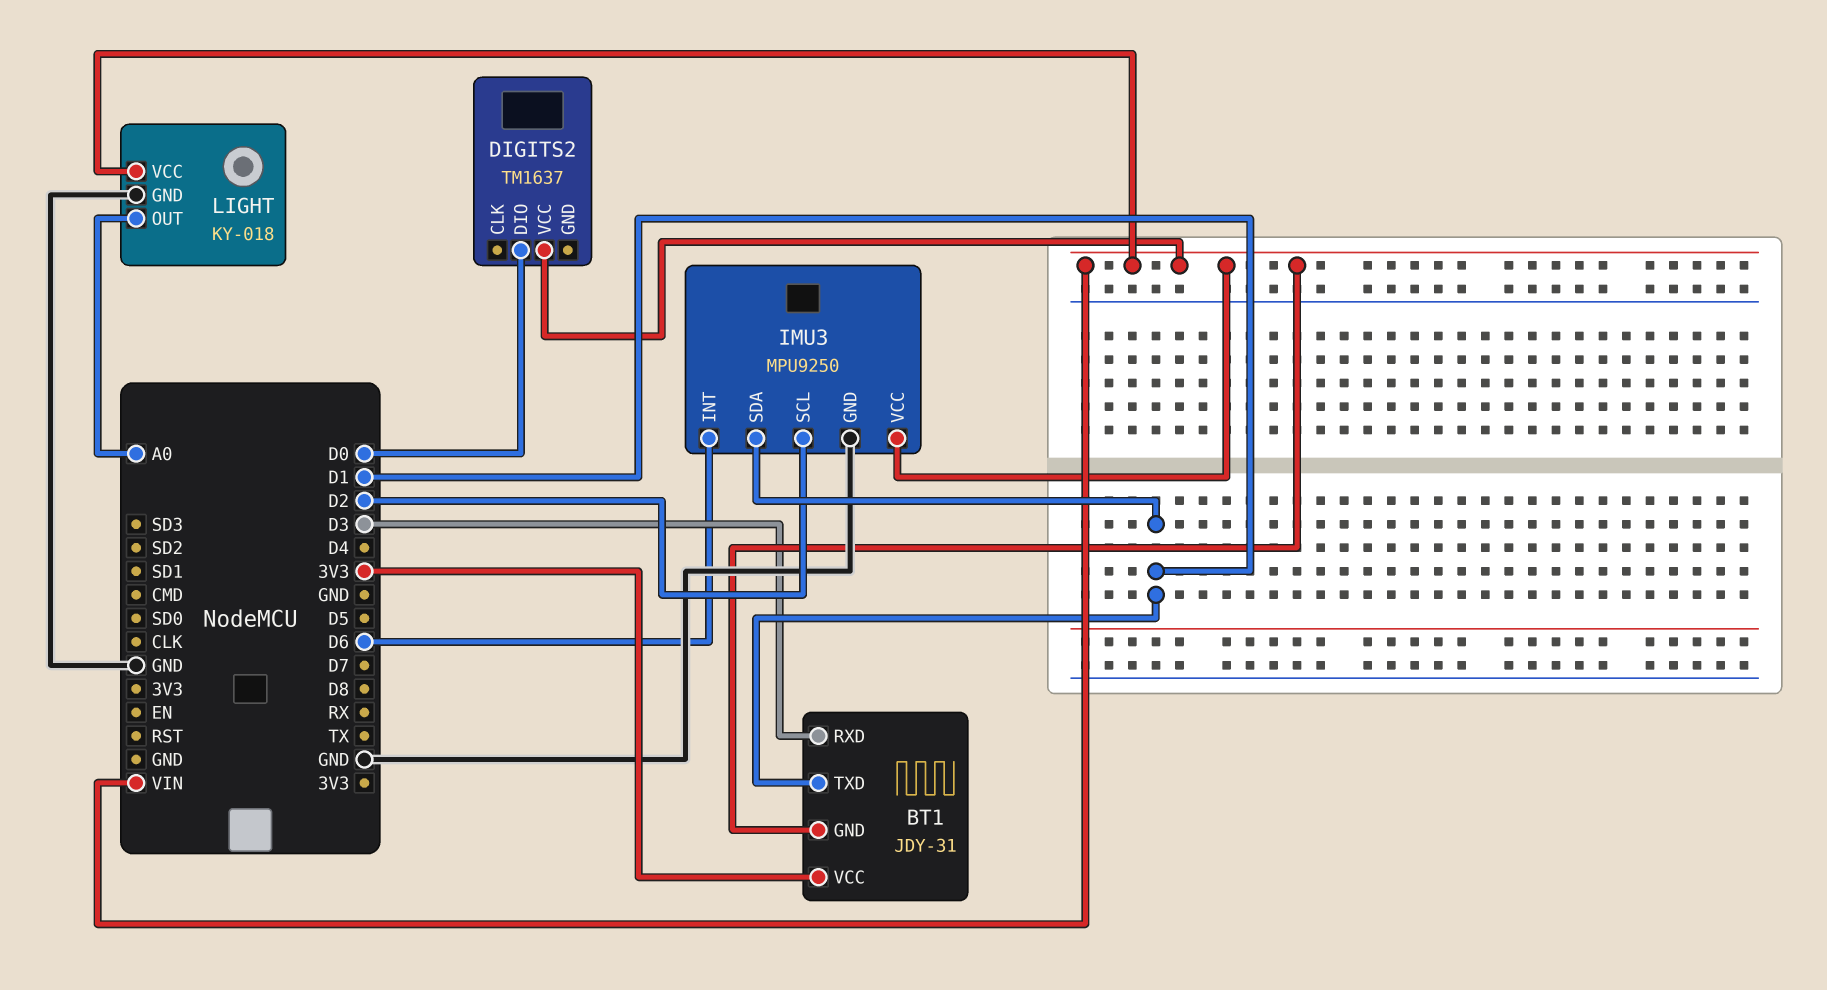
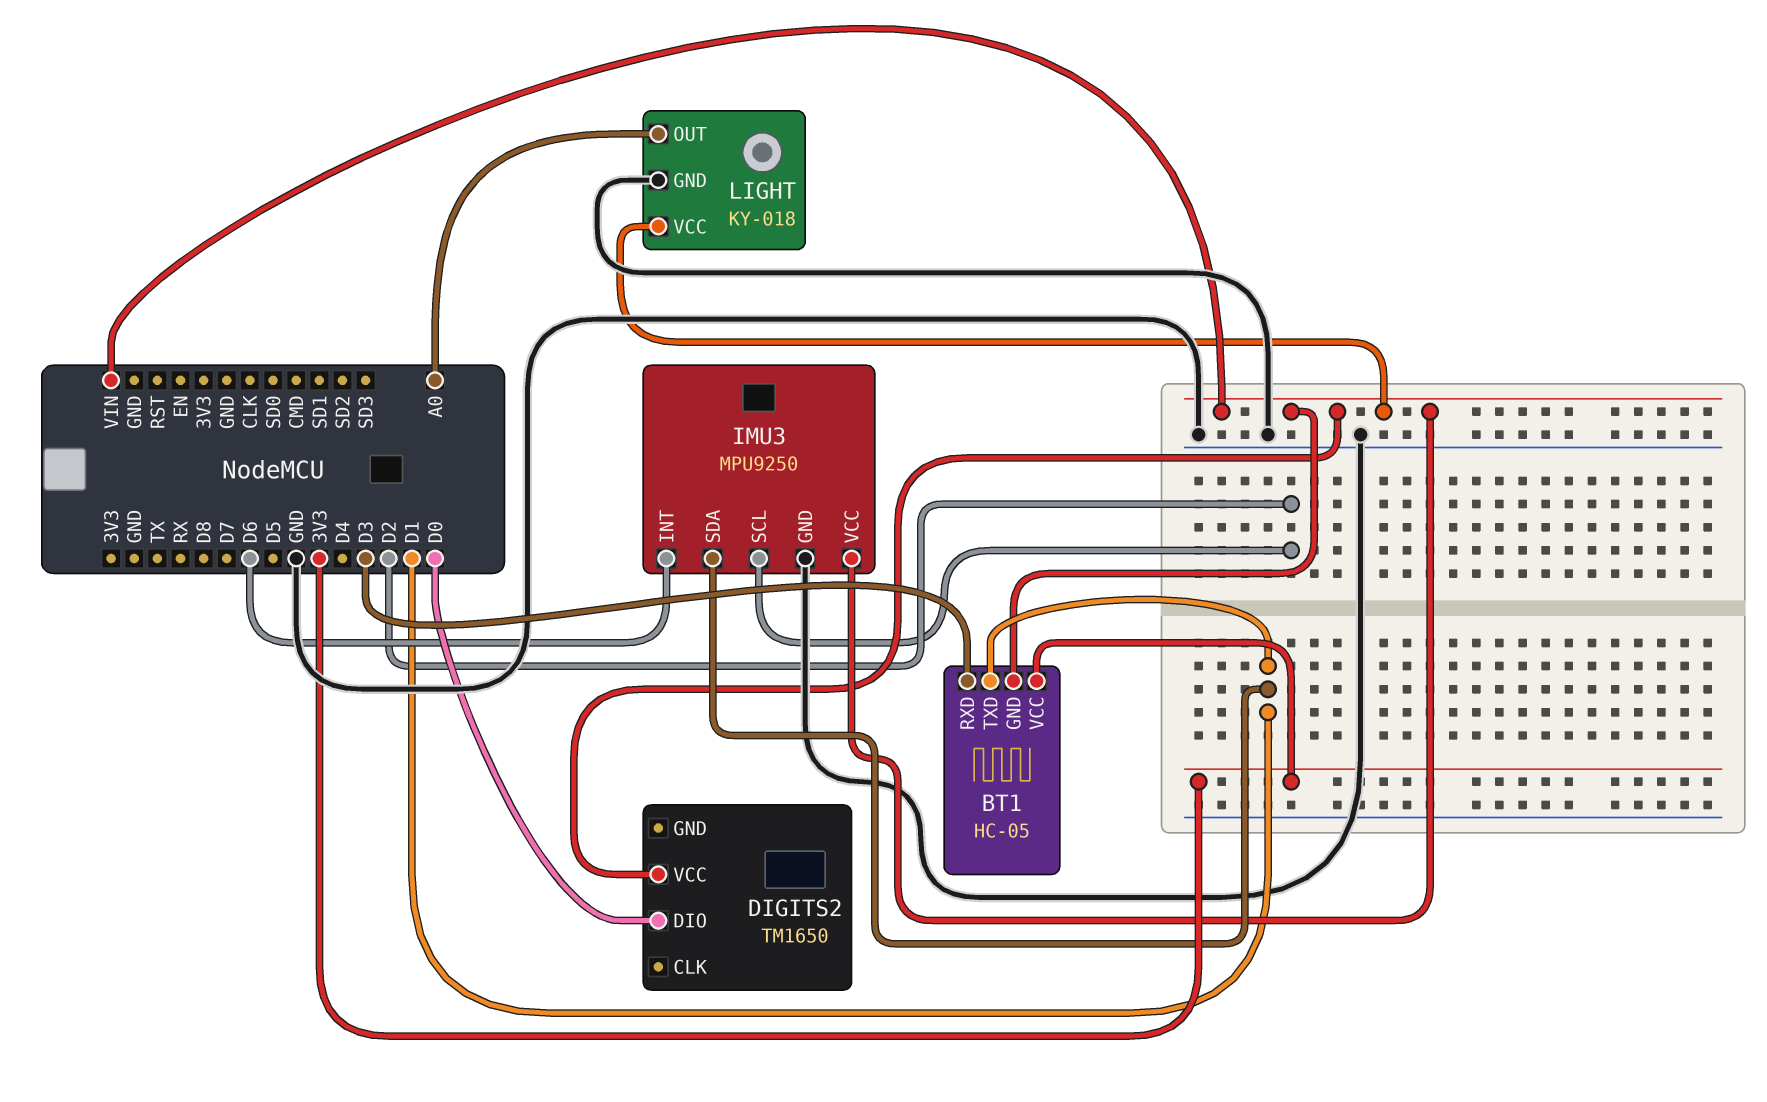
BT1: JDY-31 -> HC-05
DIGITS2: TM1637 -> TM1650

